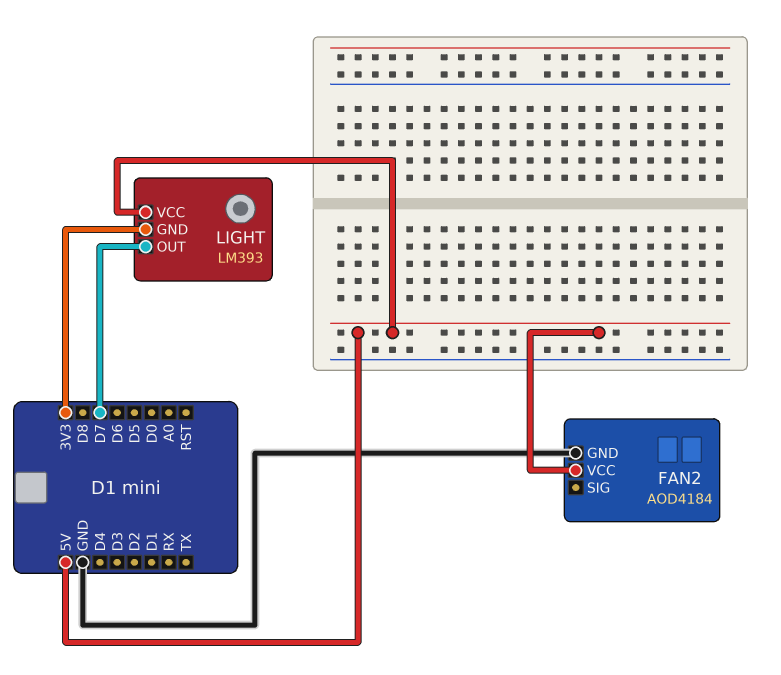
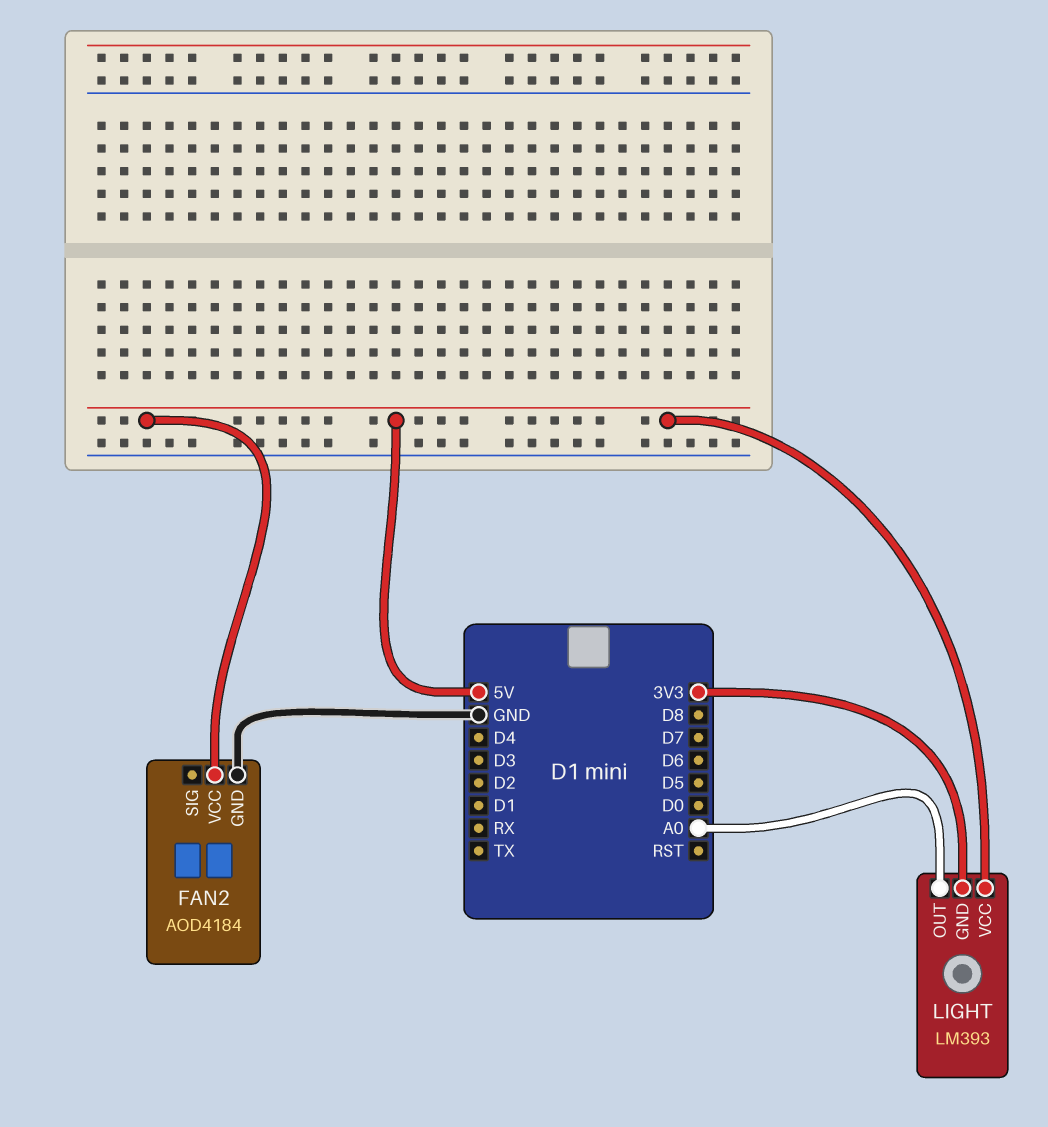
LIGHT pin OUT: D7 -> A0

